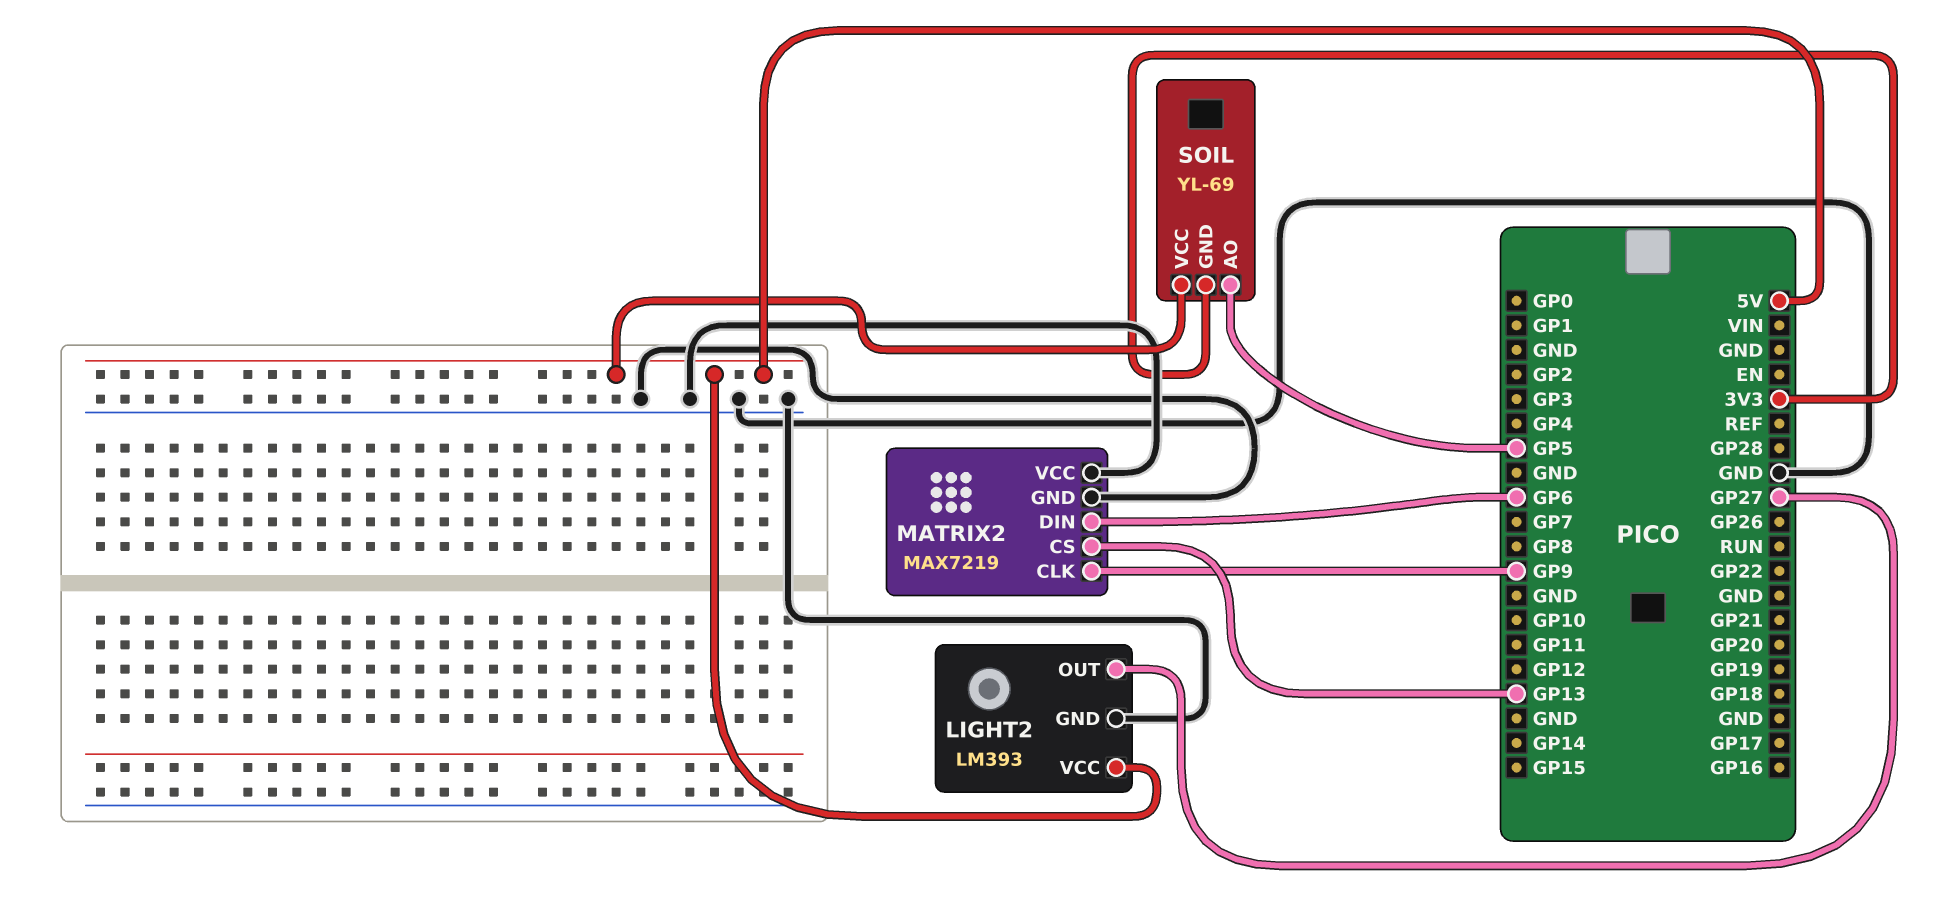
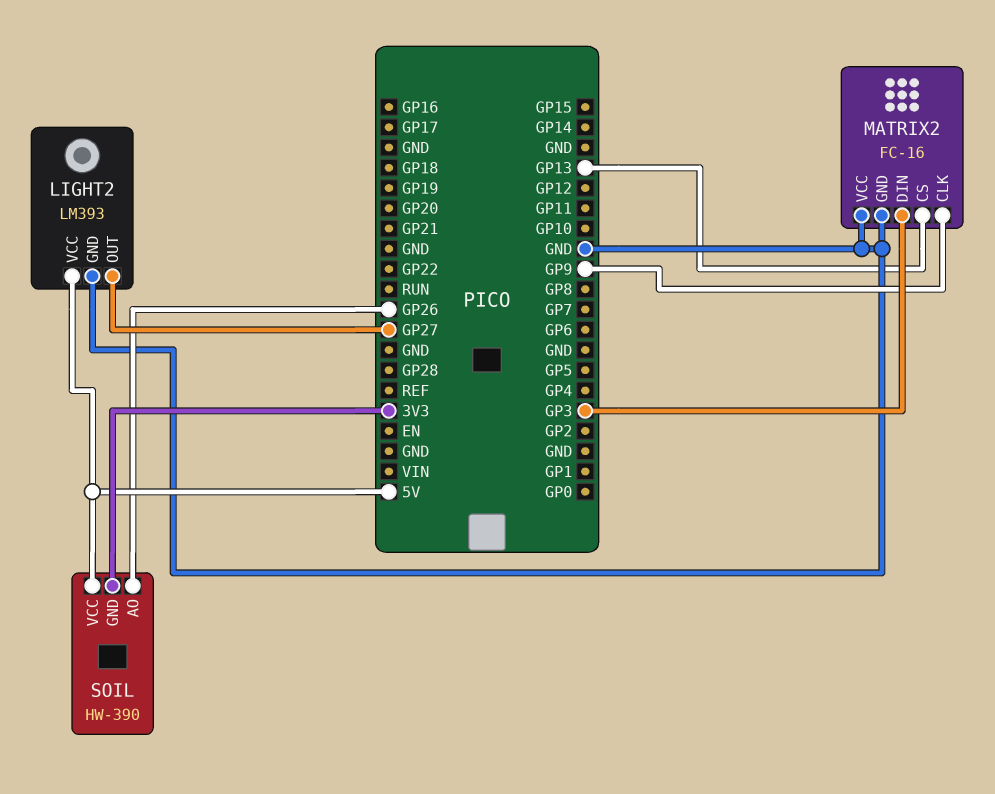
MATRIX2: MAX7219 -> FC-16
MATRIX2 pin DIN: GP6 -> GP3
SOIL: YL-69 -> HW-390
SOIL pin AO: GP5 -> GP26

